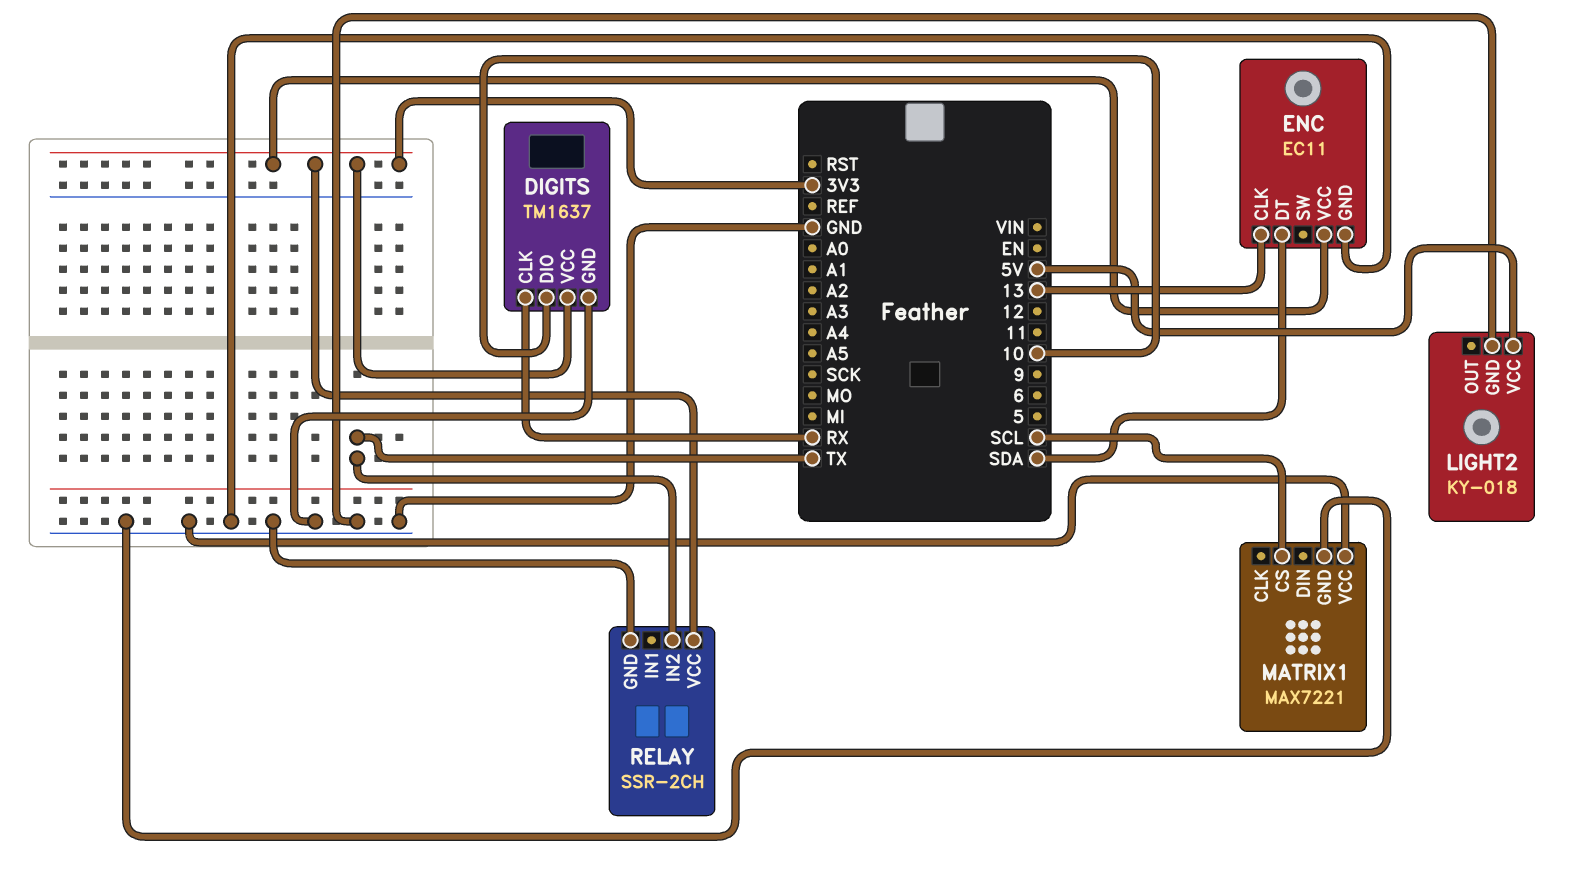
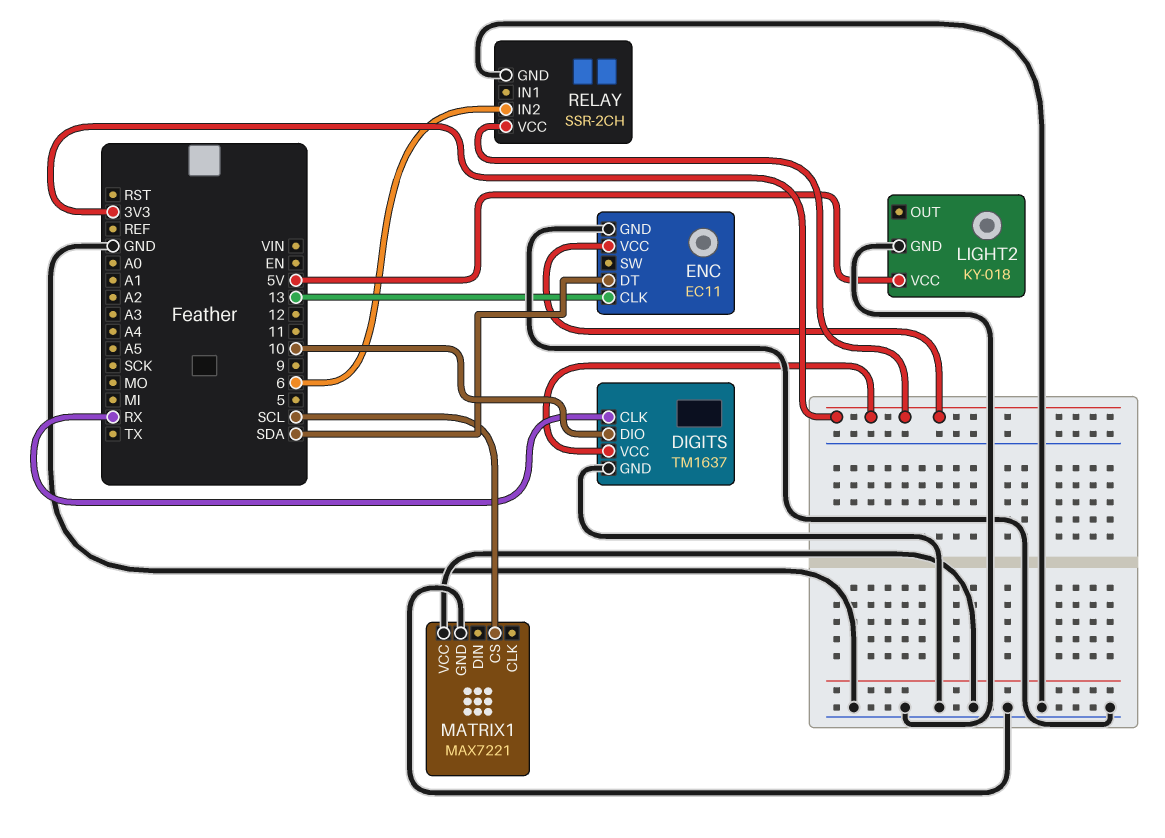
RELAY pin IN2: TX -> 6

